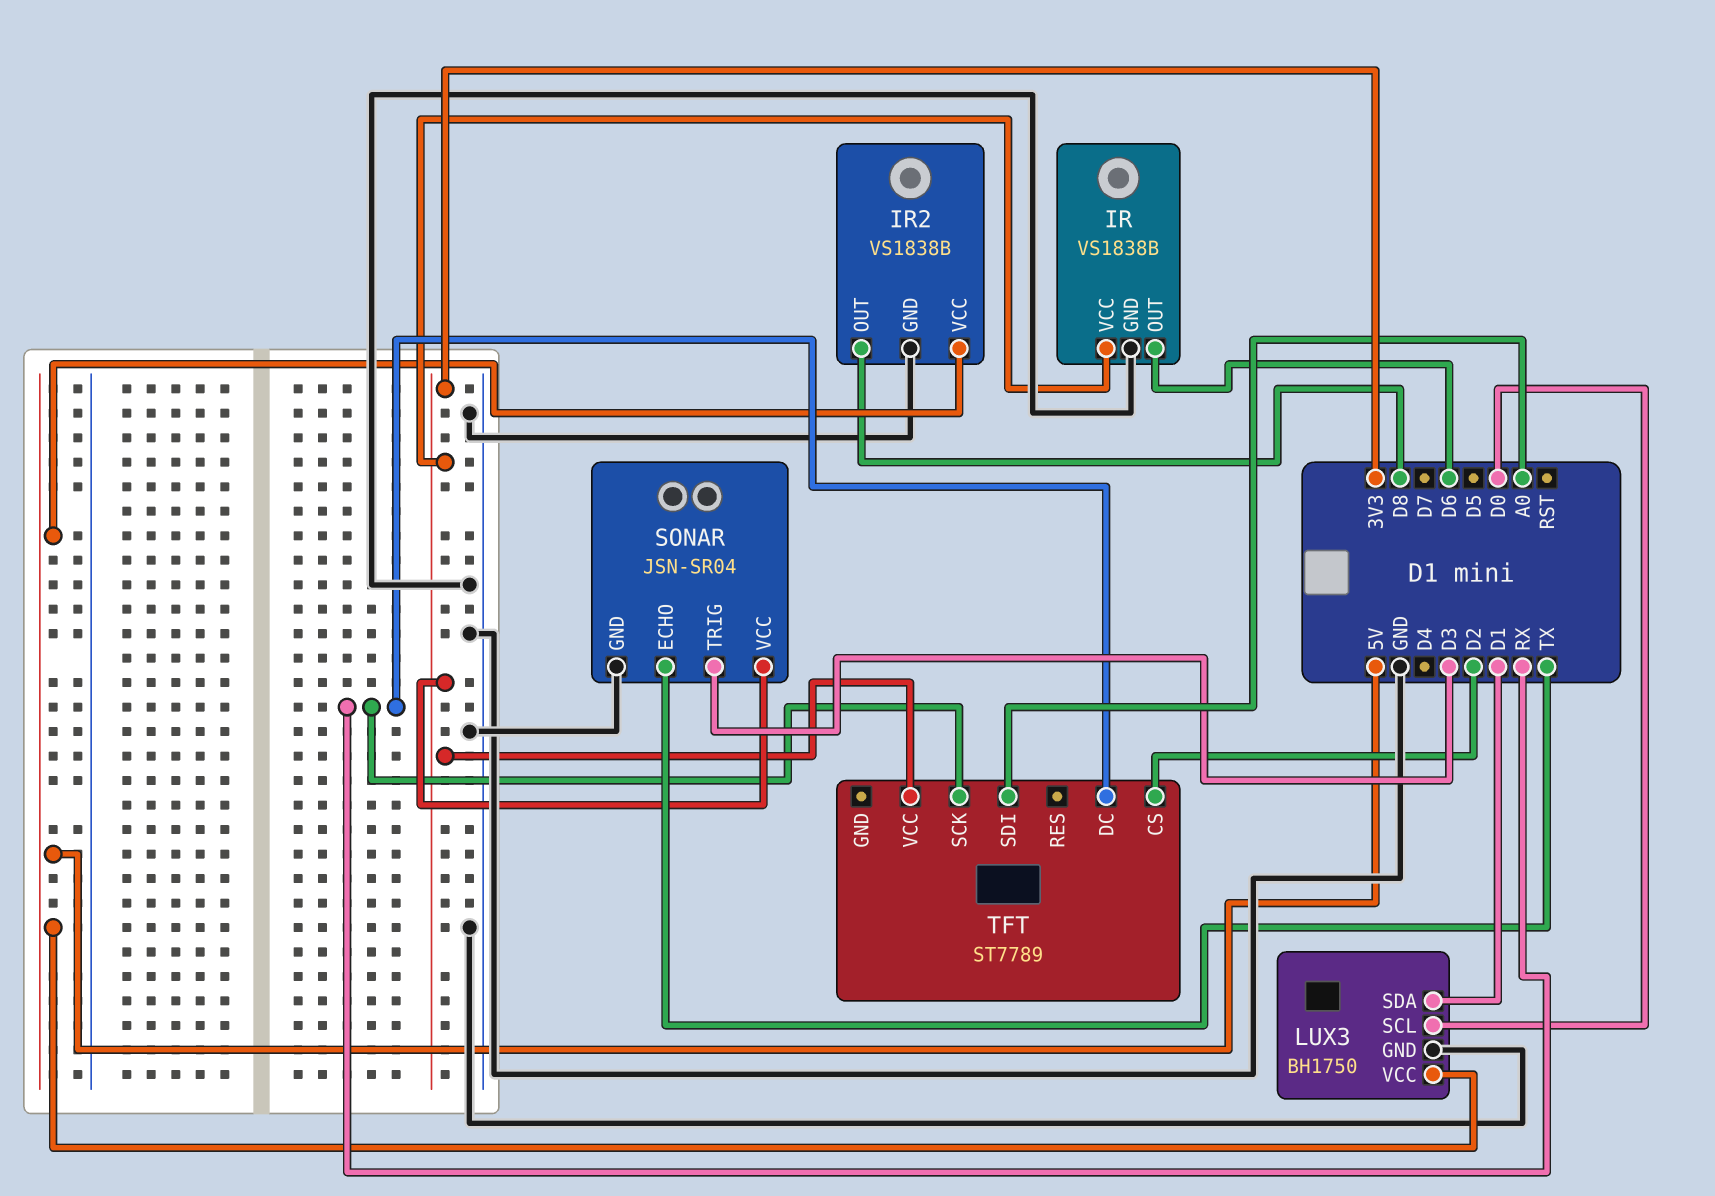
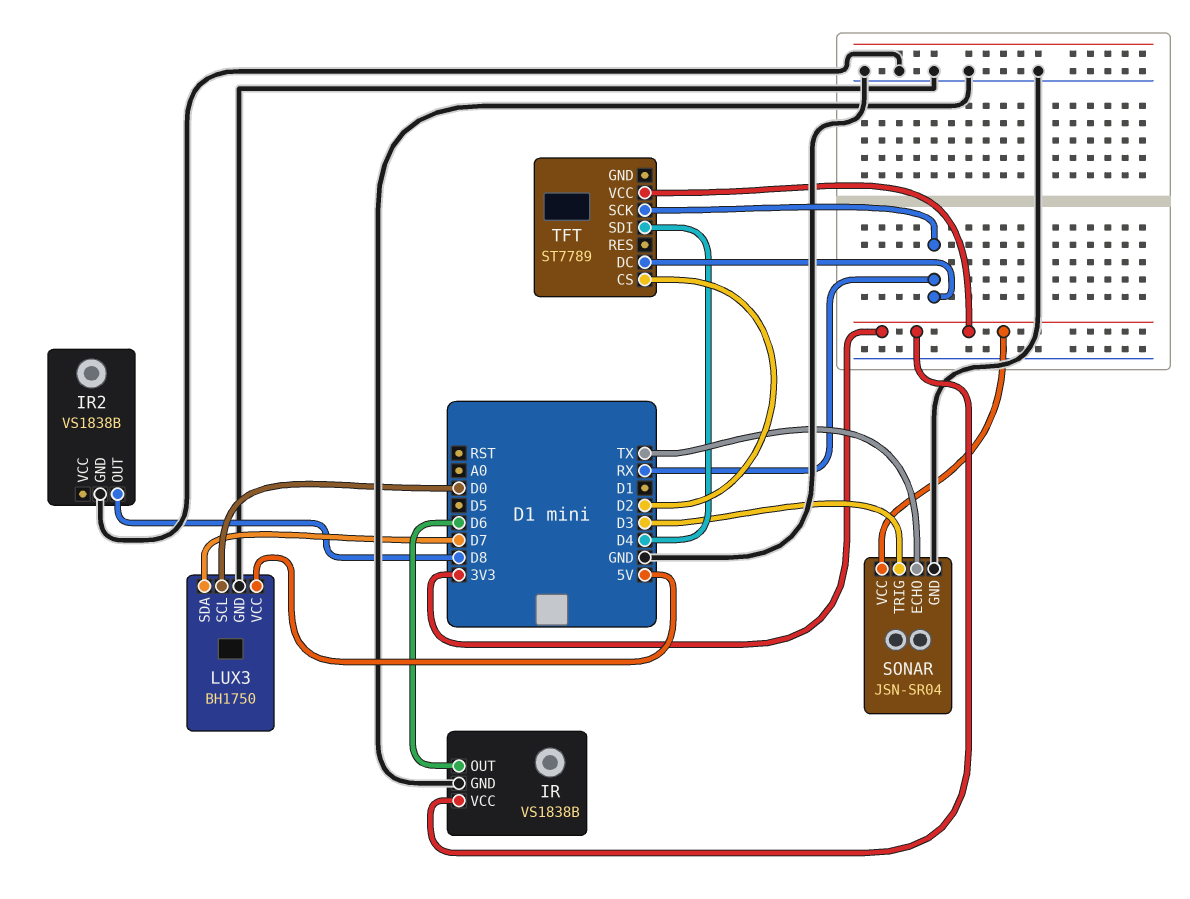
IR2 pin VCC: 5V -> none
LUX3 pin SDA: D1 -> D7
TFT pin SDI: A0 -> D4

